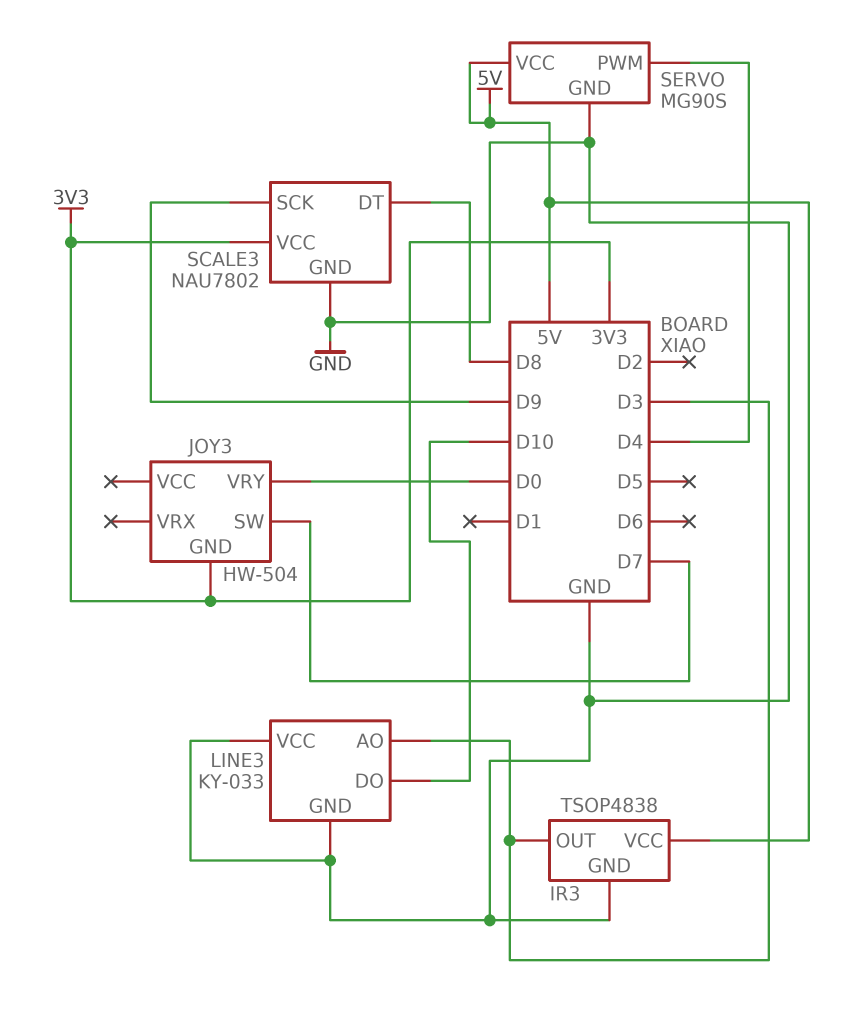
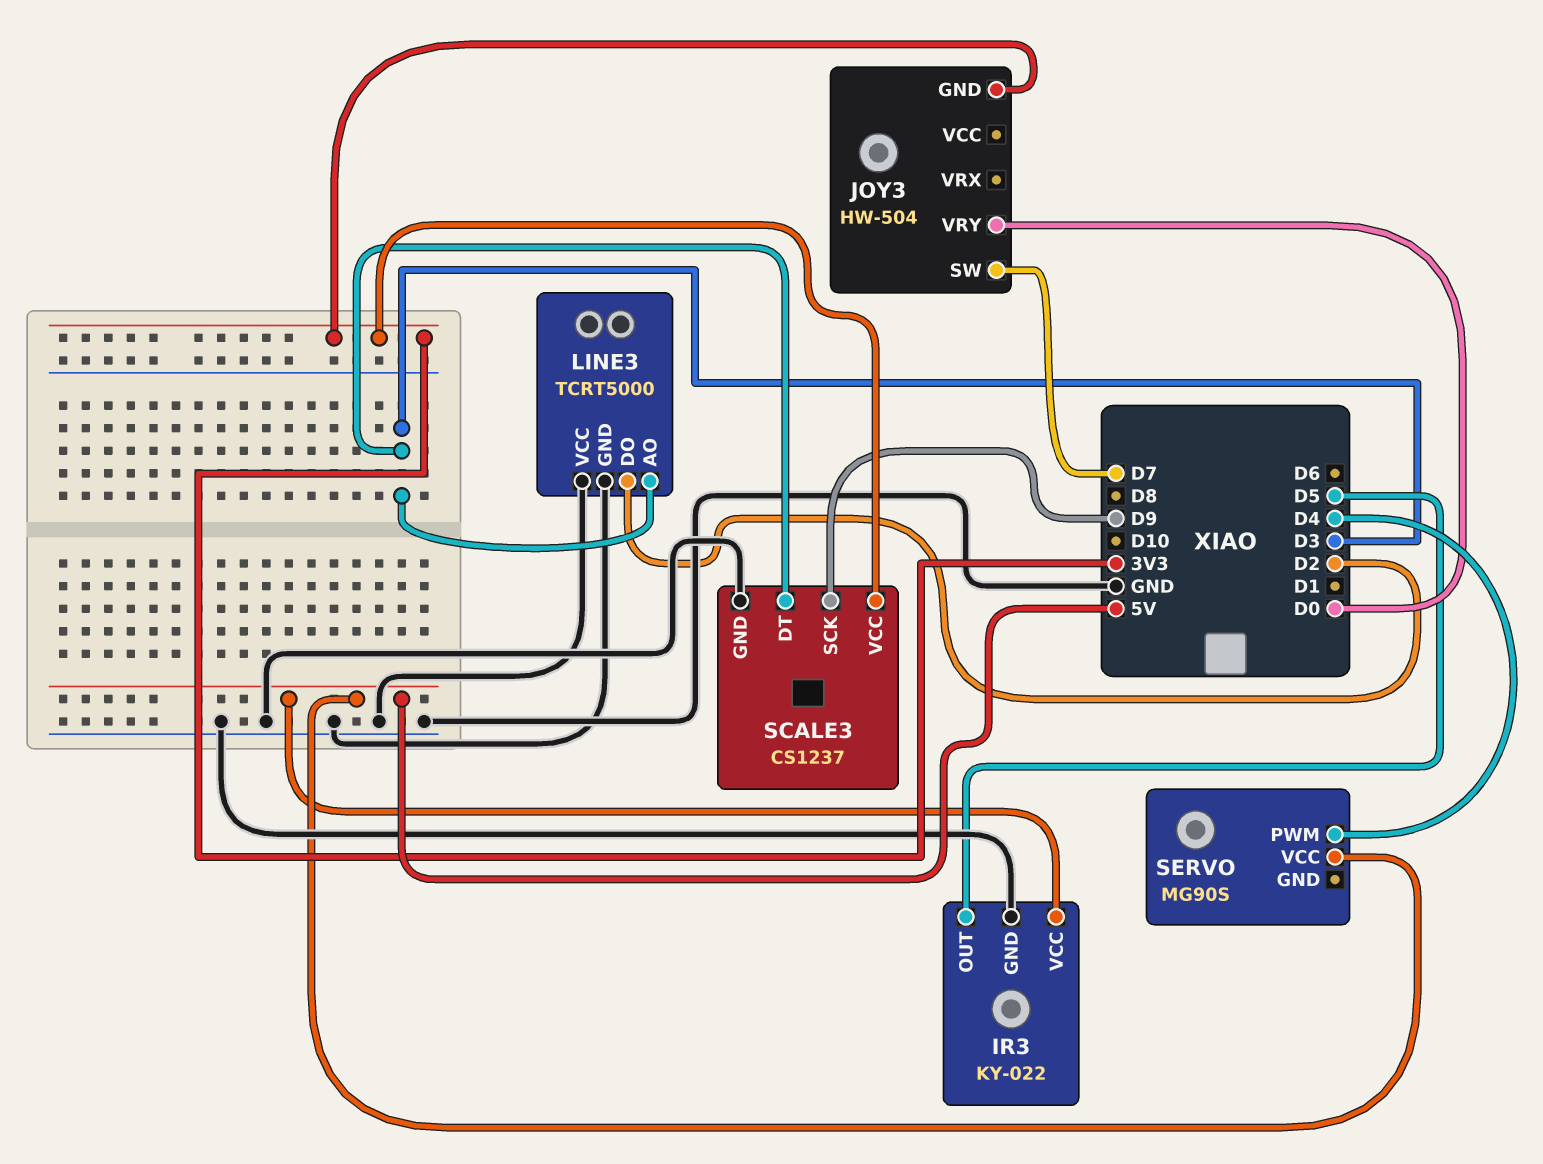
IR3: TSOP4838 -> KY-022
IR3 pin OUT: D3 -> D5
LINE3: KY-033 -> TCRT5000
LINE3 pin DO: D10 -> D2
SCALE3: NAU7802 -> CS1237
SCALE3 pin DT: D8 -> D3
SERVO pin GND: GND -> none

